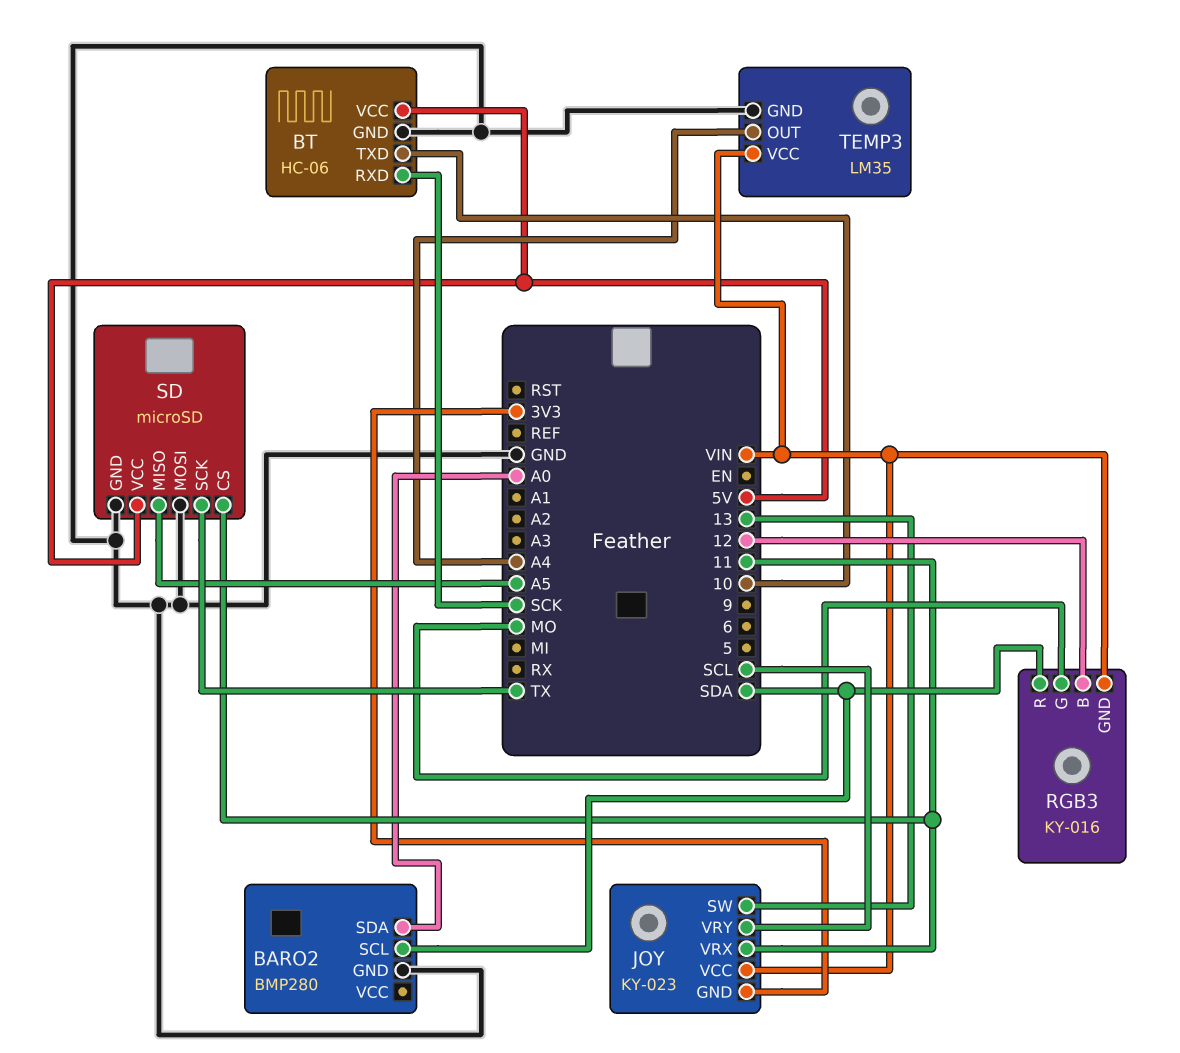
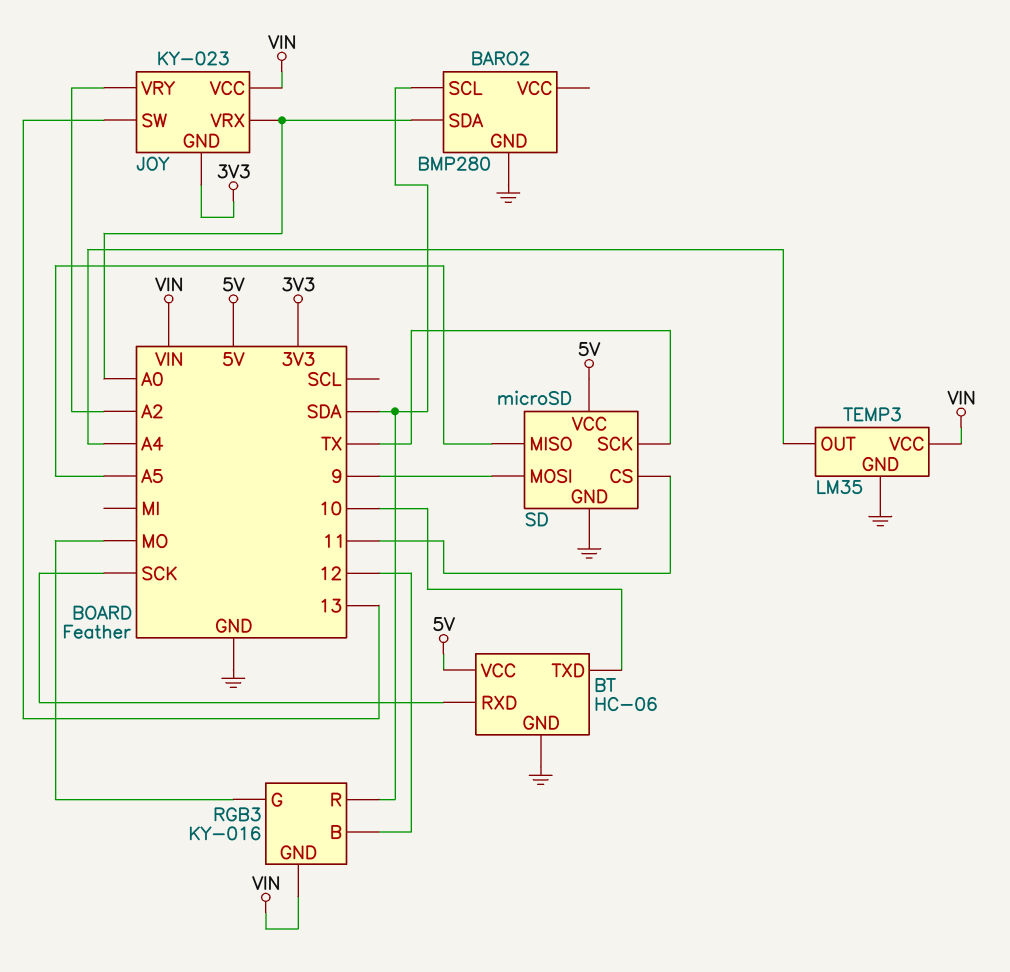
JOY pin VRX: 11 -> A0
JOY pin VRY: SCL -> A2
SD pin MOSI: GND -> 9

